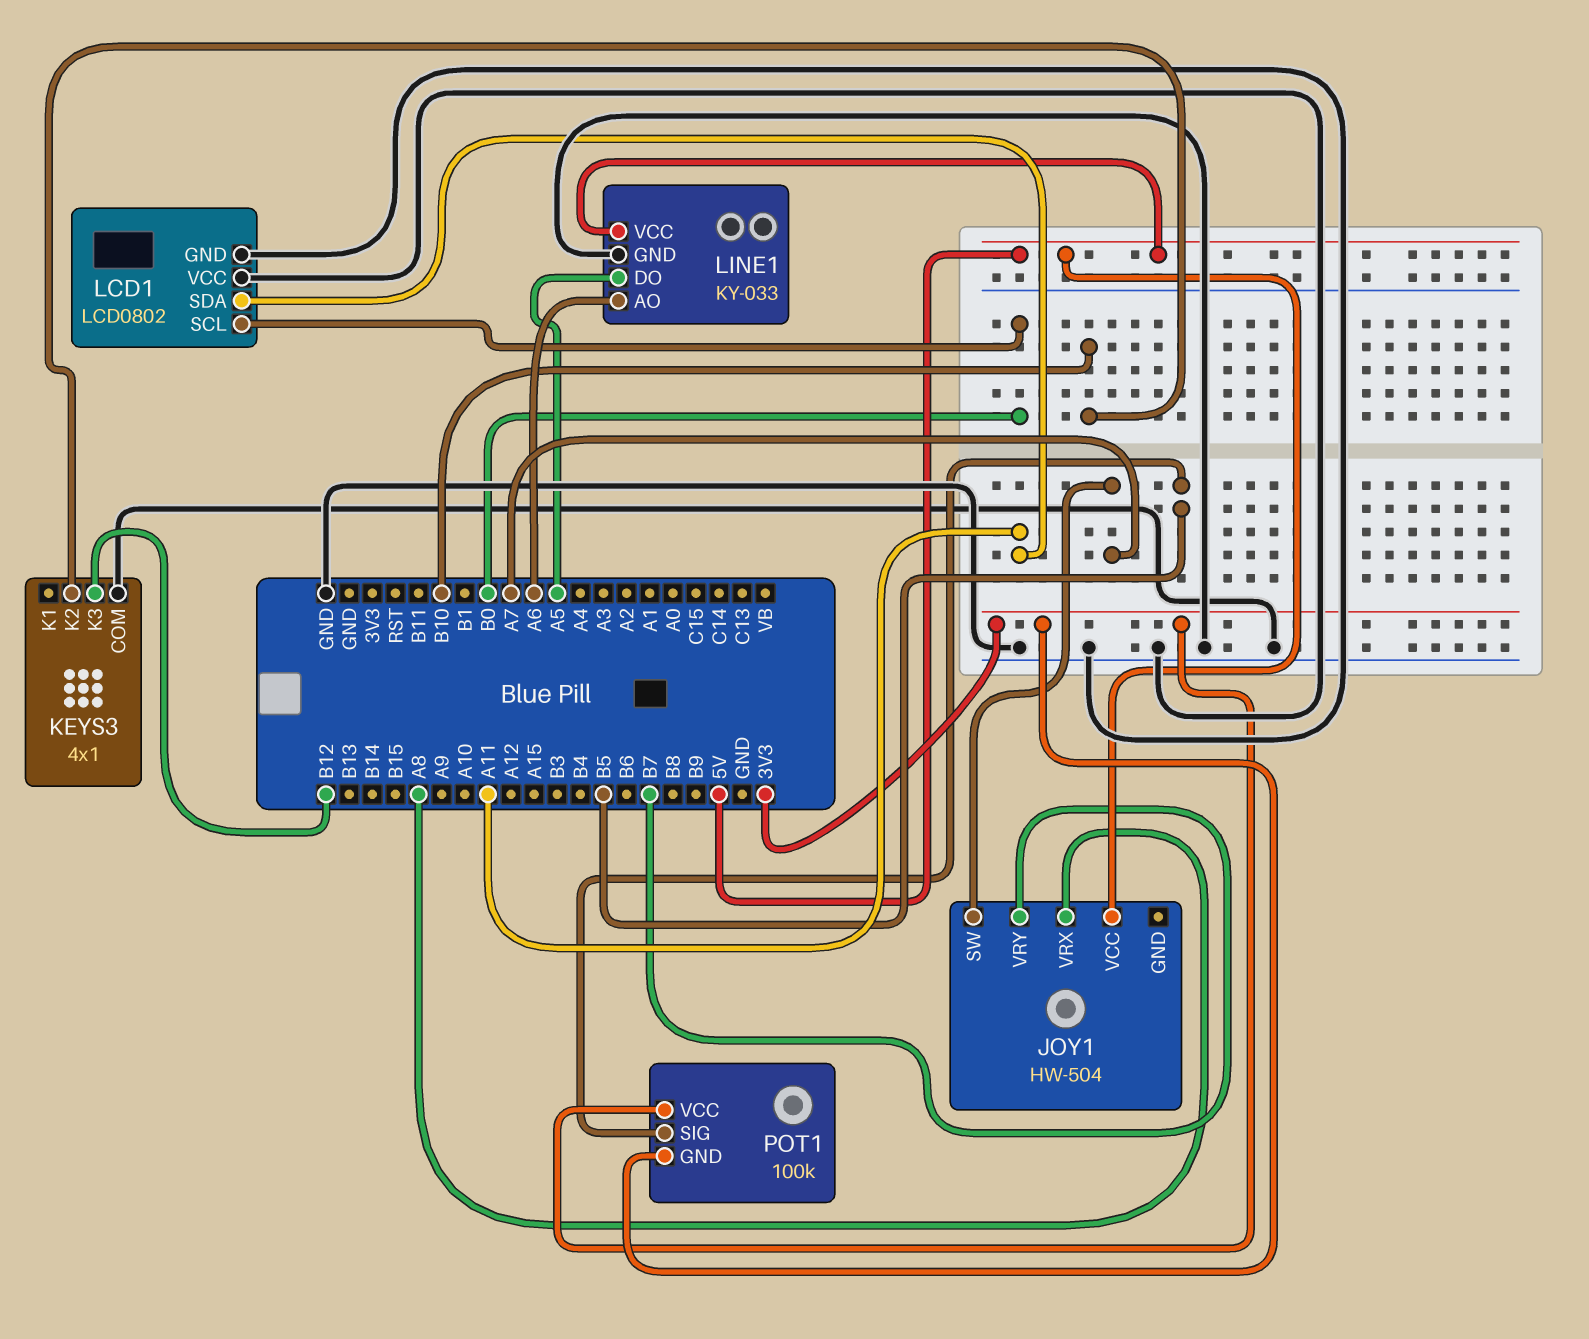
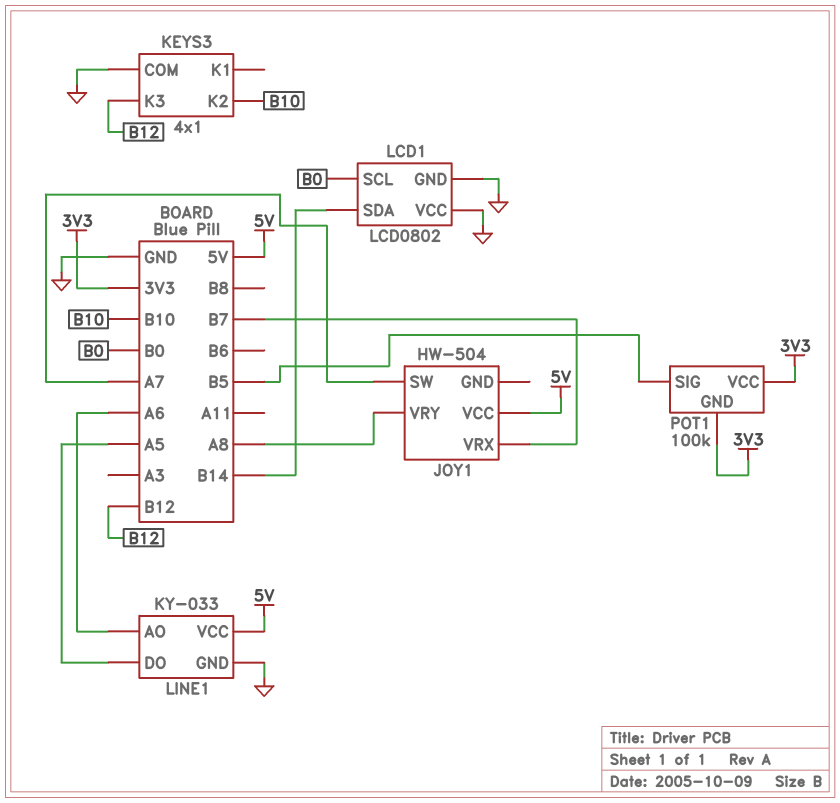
JOY1 pin VRX: A8 -> B7
JOY1 pin VRY: B7 -> A8
LCD1 pin SDA: A11 -> B14

